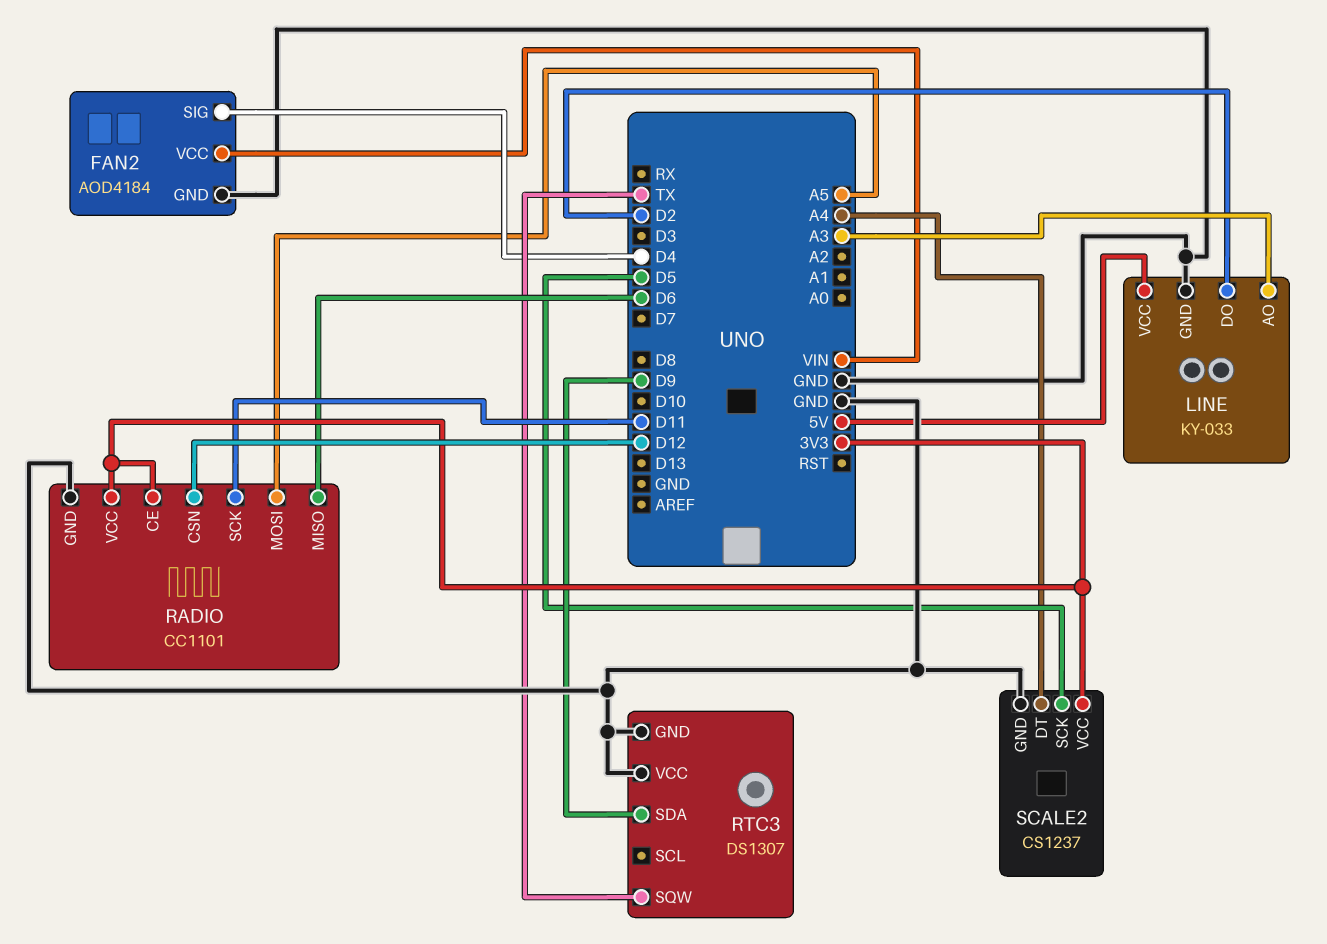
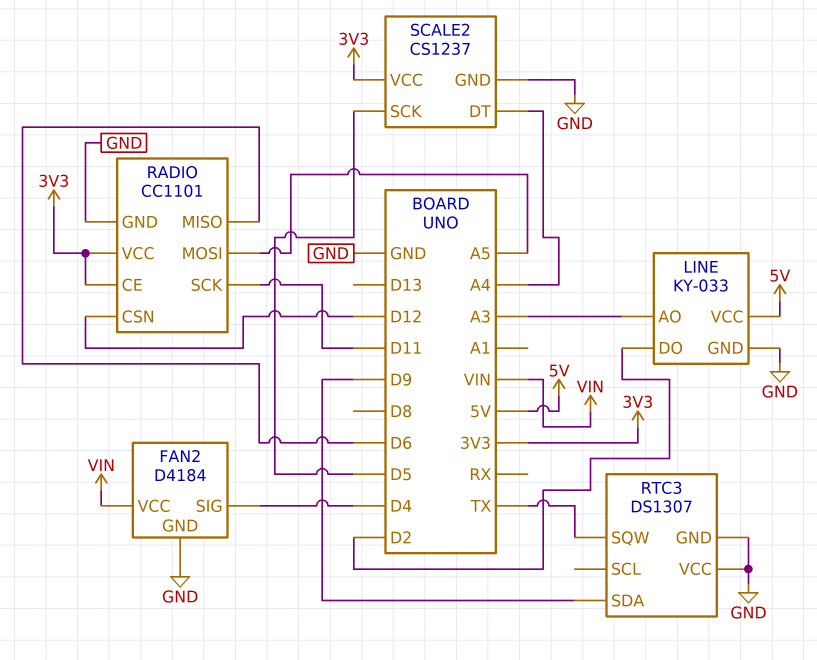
FAN2: AOD4184 -> D4184

